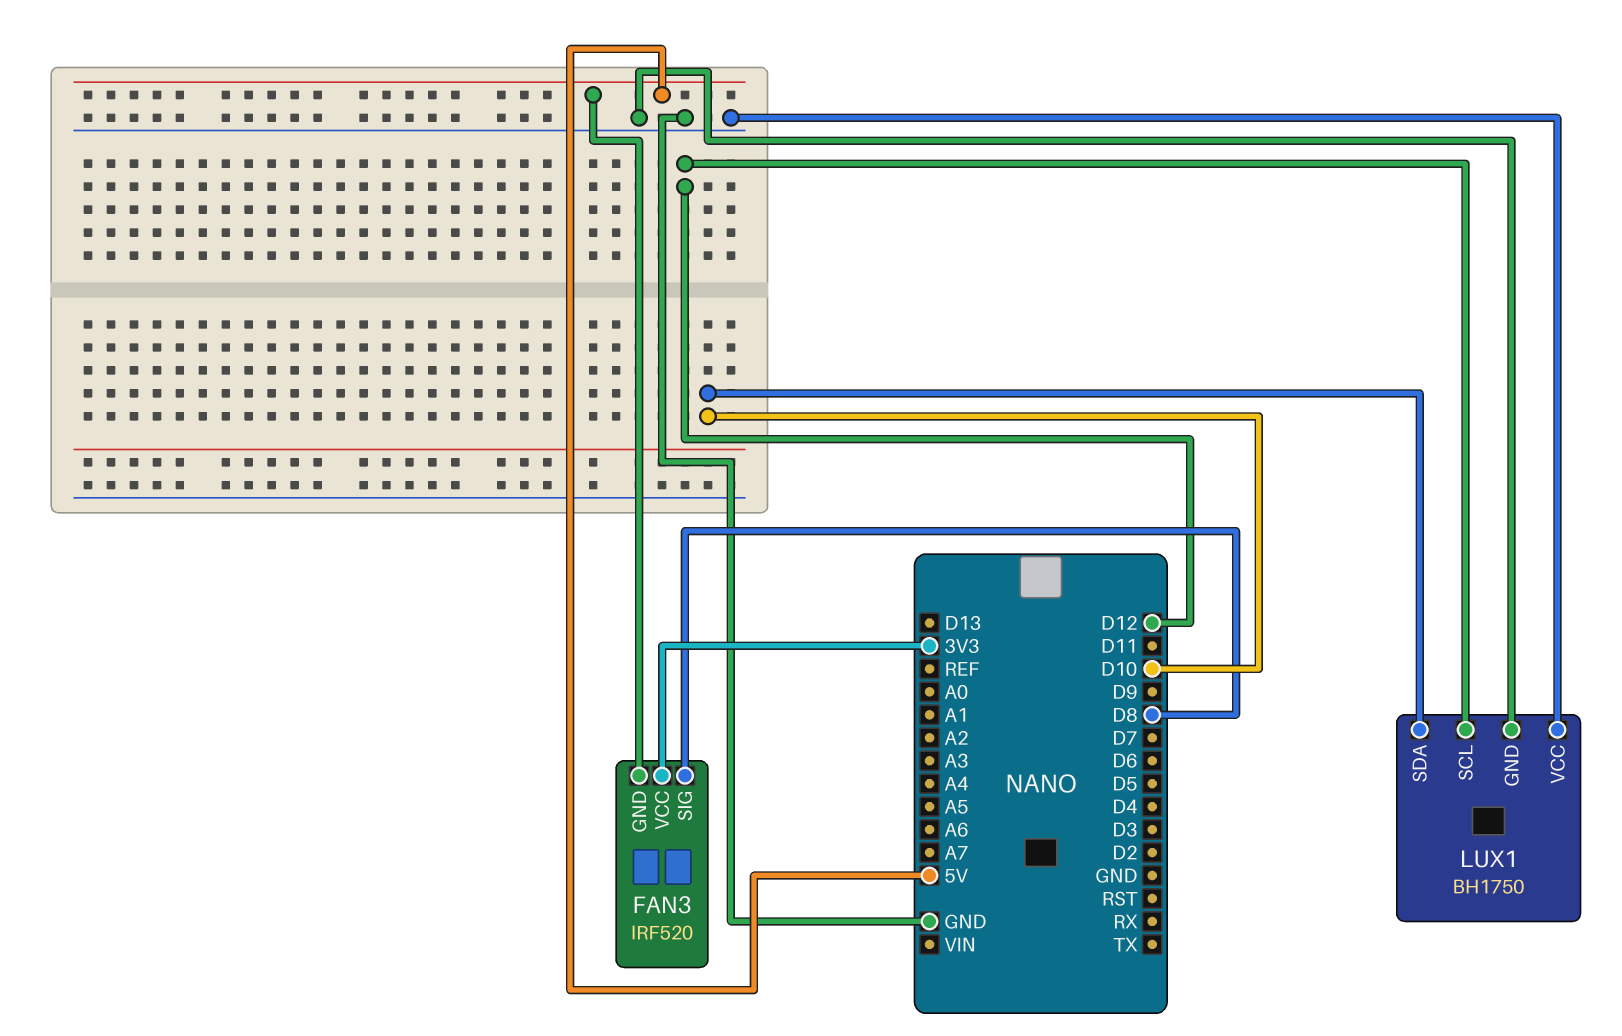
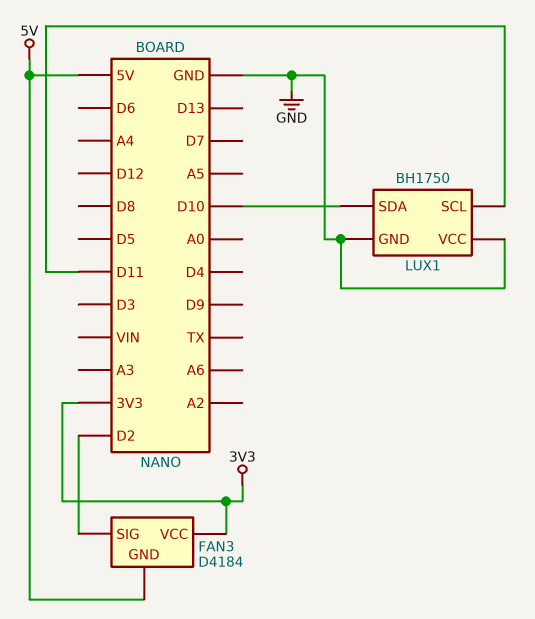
FAN3: IRF520 -> D4184
FAN3 pin SIG: D8 -> D2
LUX1 pin SCL: D12 -> D11

